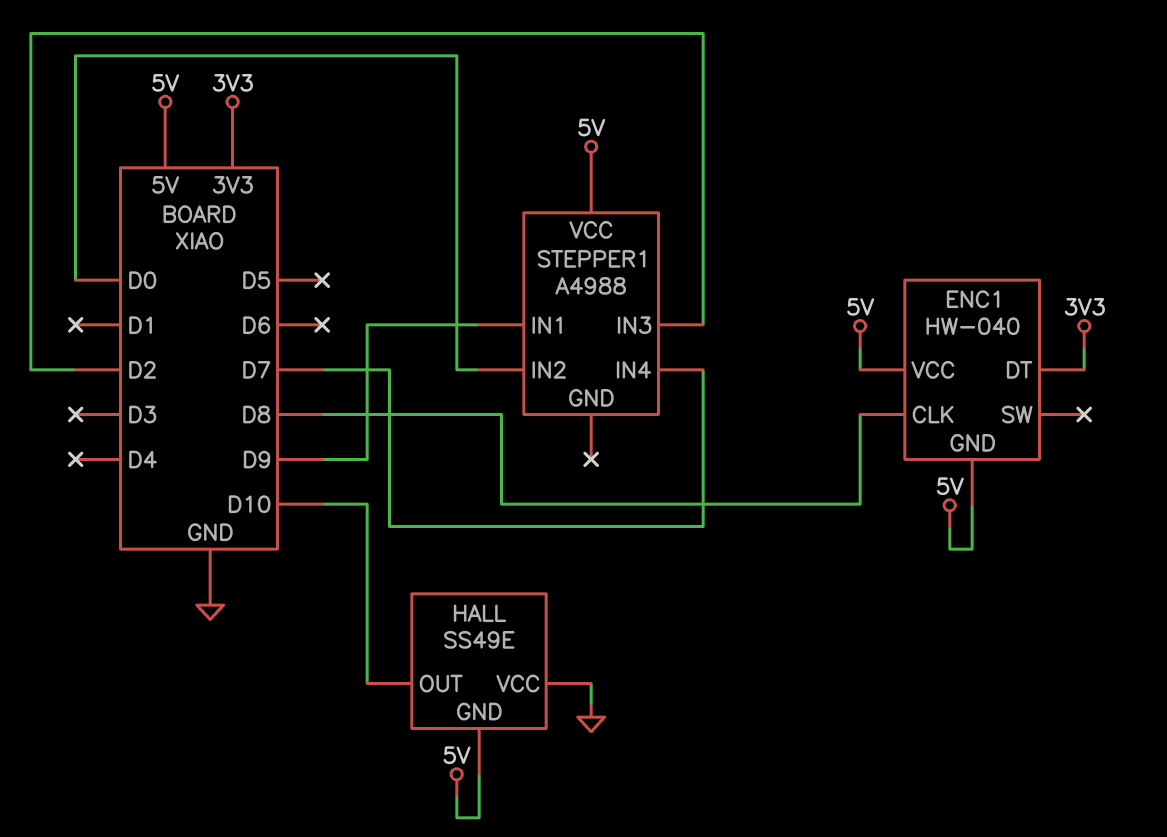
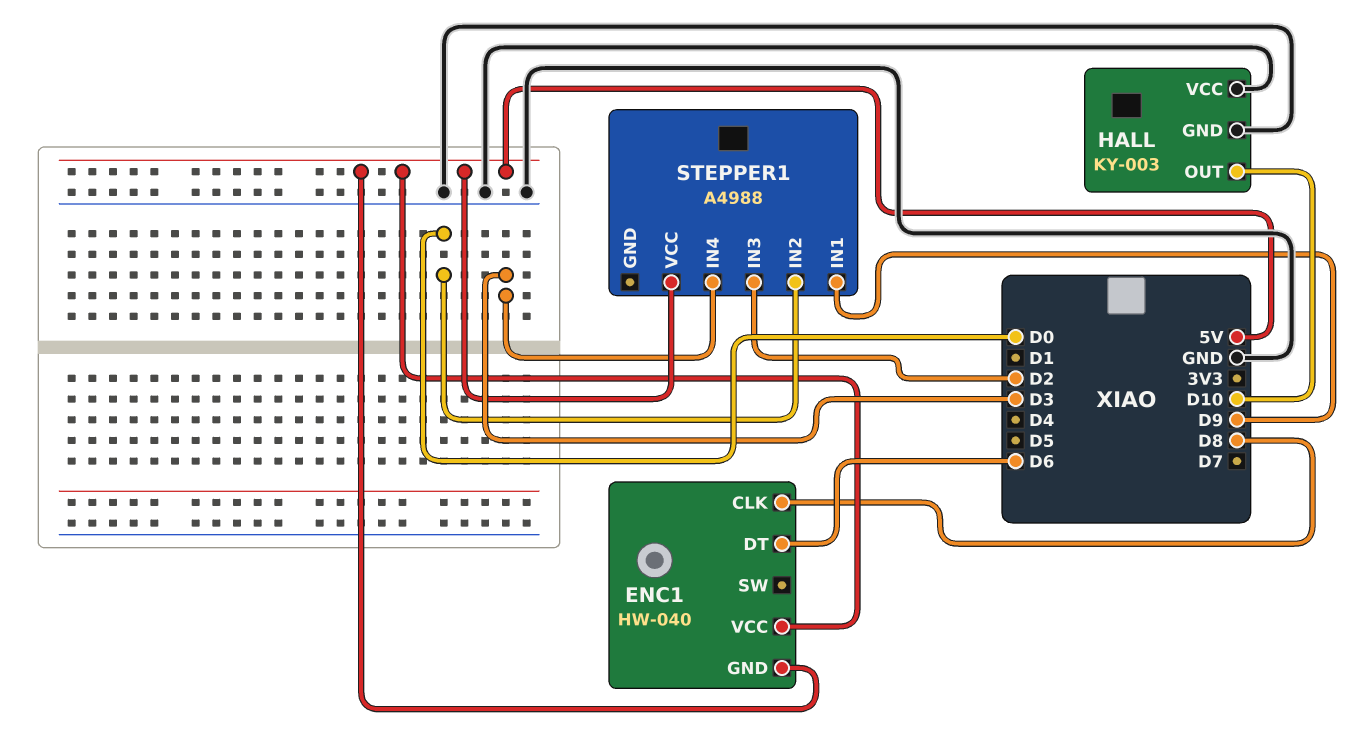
ENC1 pin DT: 3V3 -> D6
HALL: SS49E -> KY-003
HALL pin GND: 5V -> GND
STEPPER1 pin IN4: D7 -> D3

